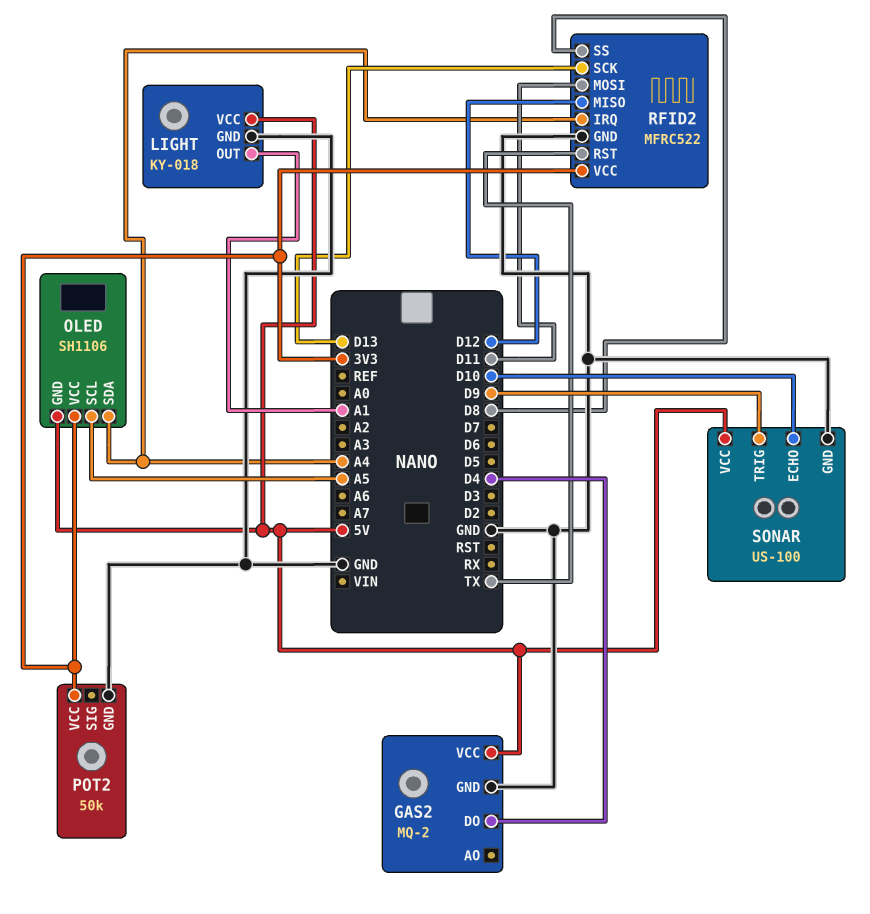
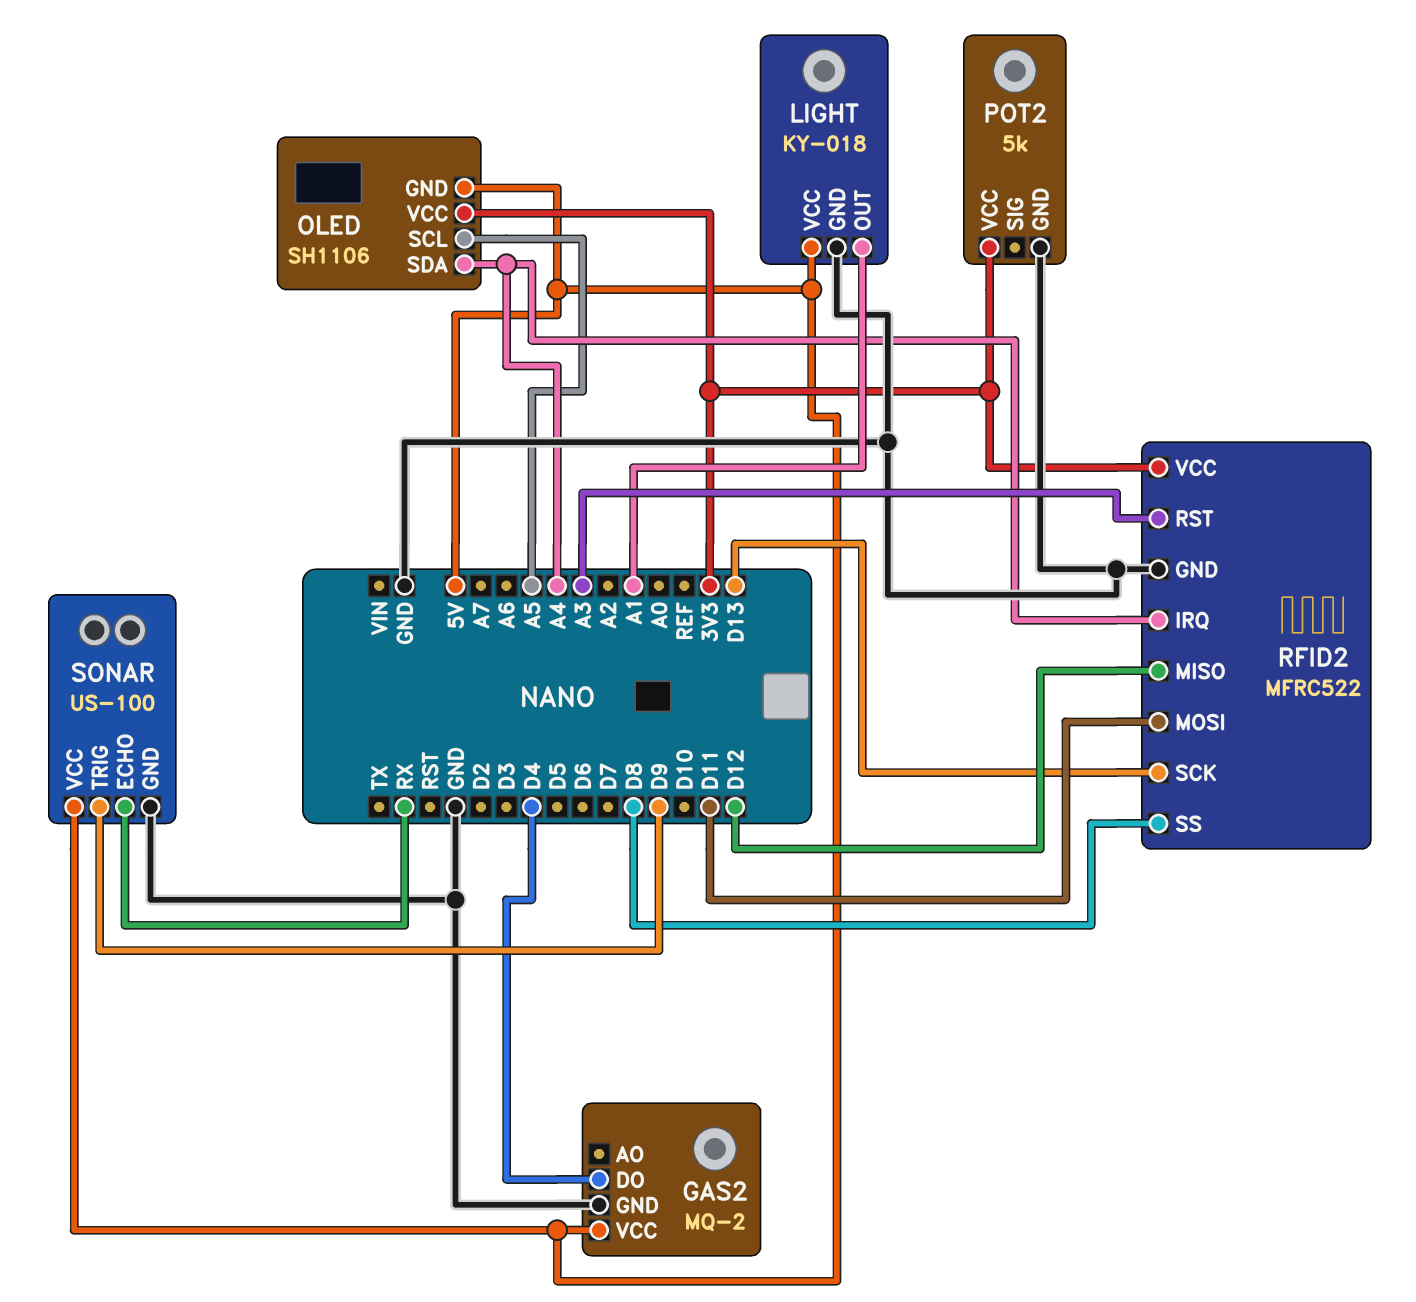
POT2: 50k -> 5k
RFID2 pin RST: TX -> A3
SONAR pin ECHO: D10 -> RX

